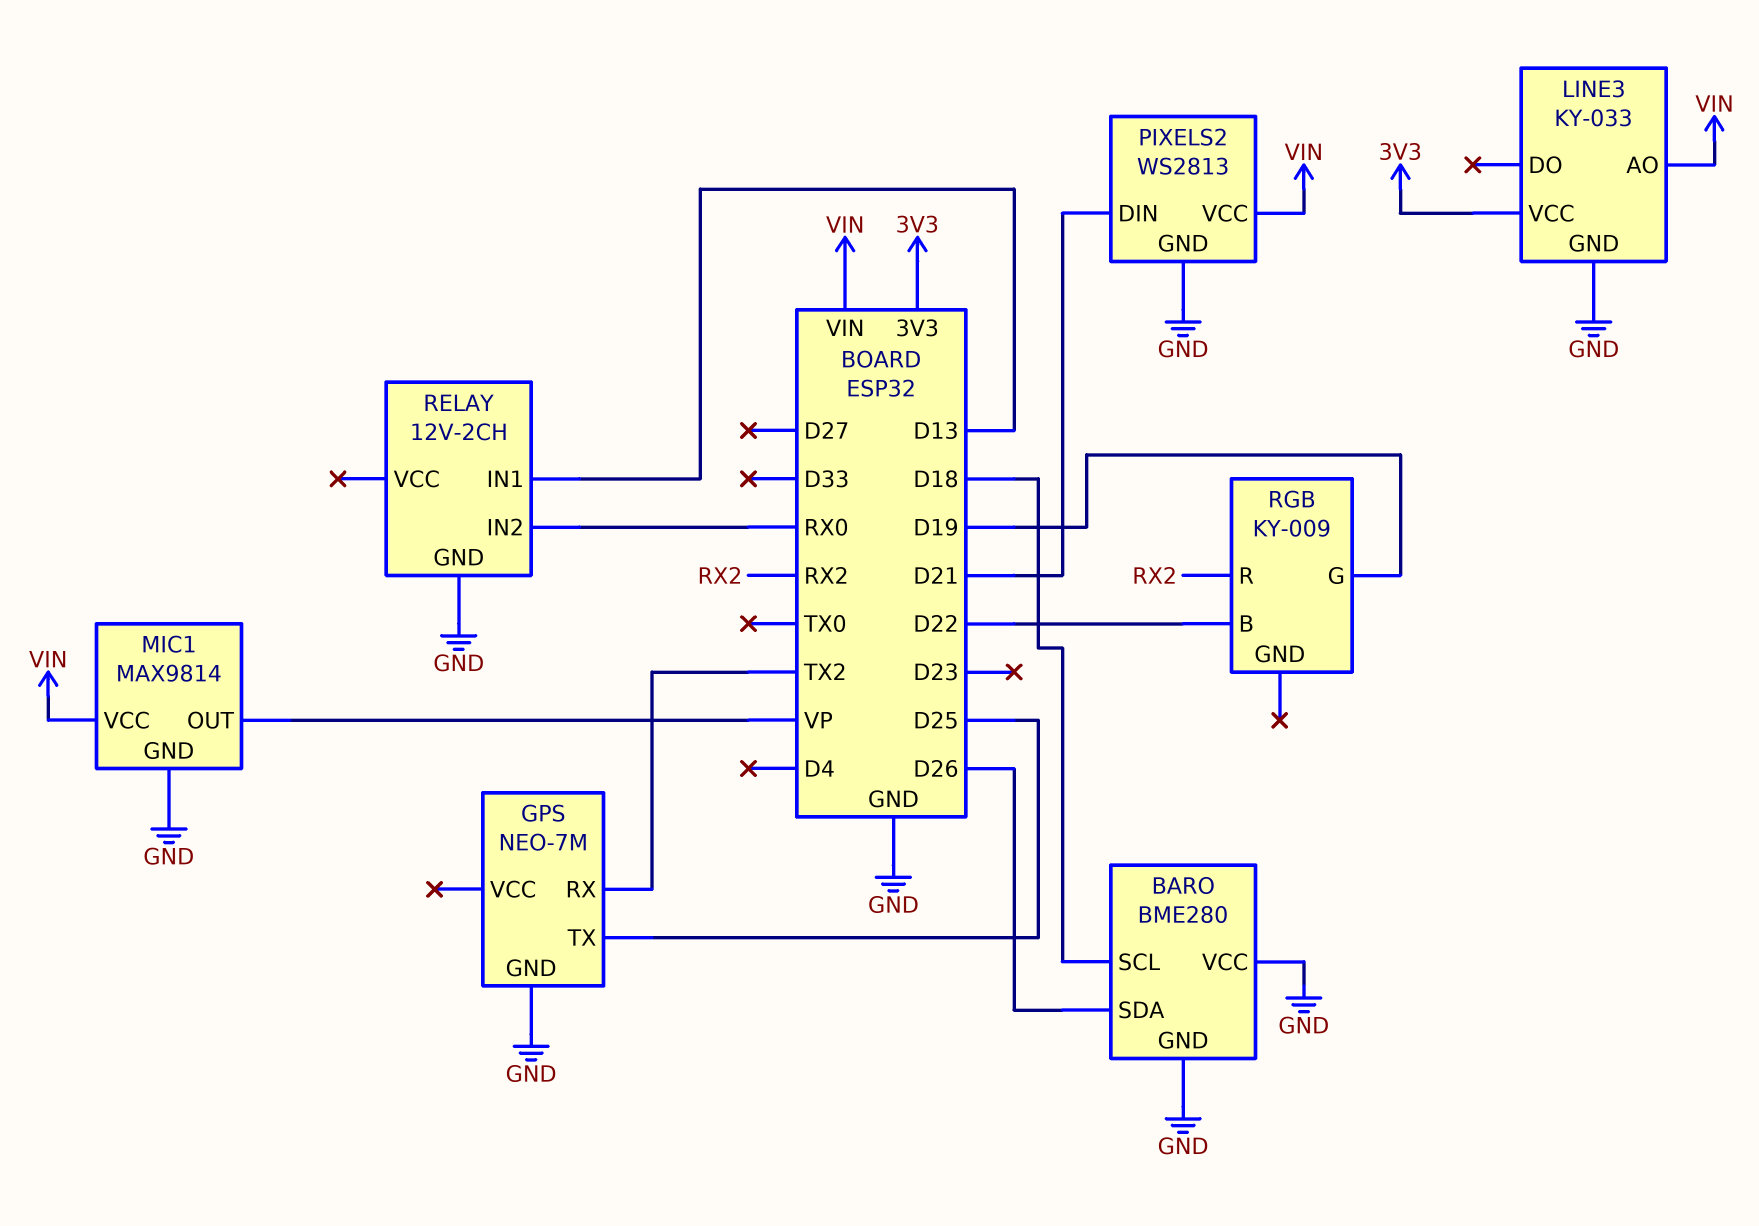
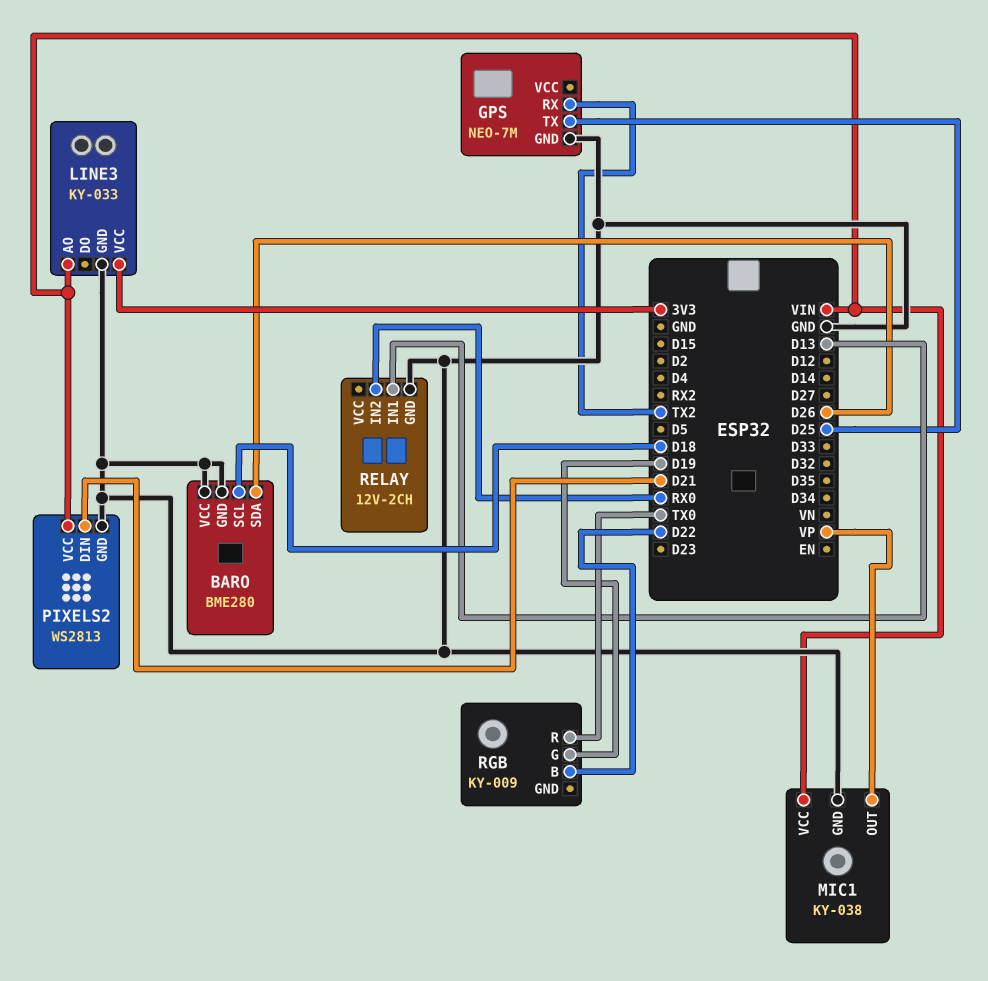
MIC1: MAX9814 -> KY-038
RGB pin R: RX2 -> TX0

